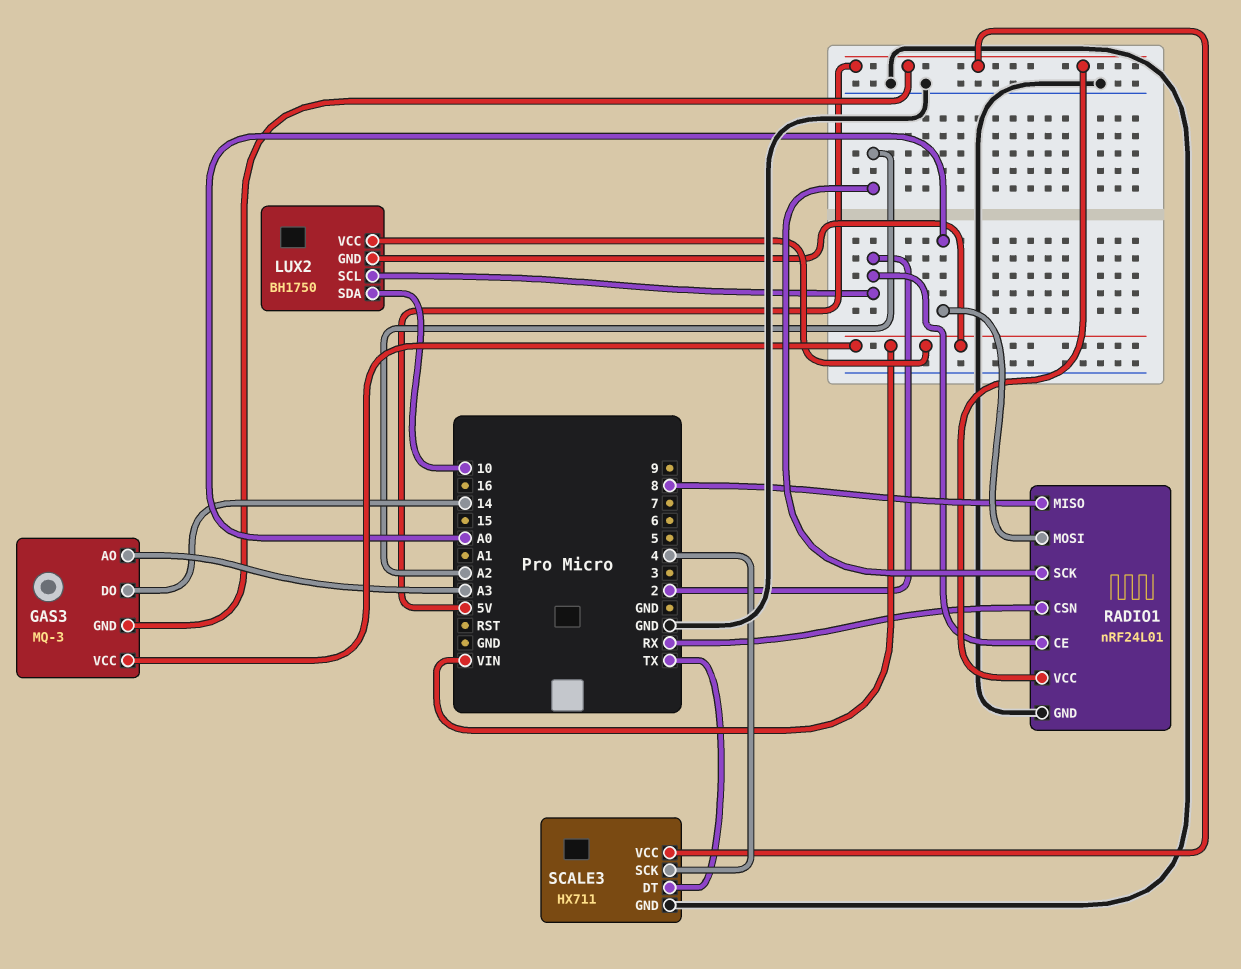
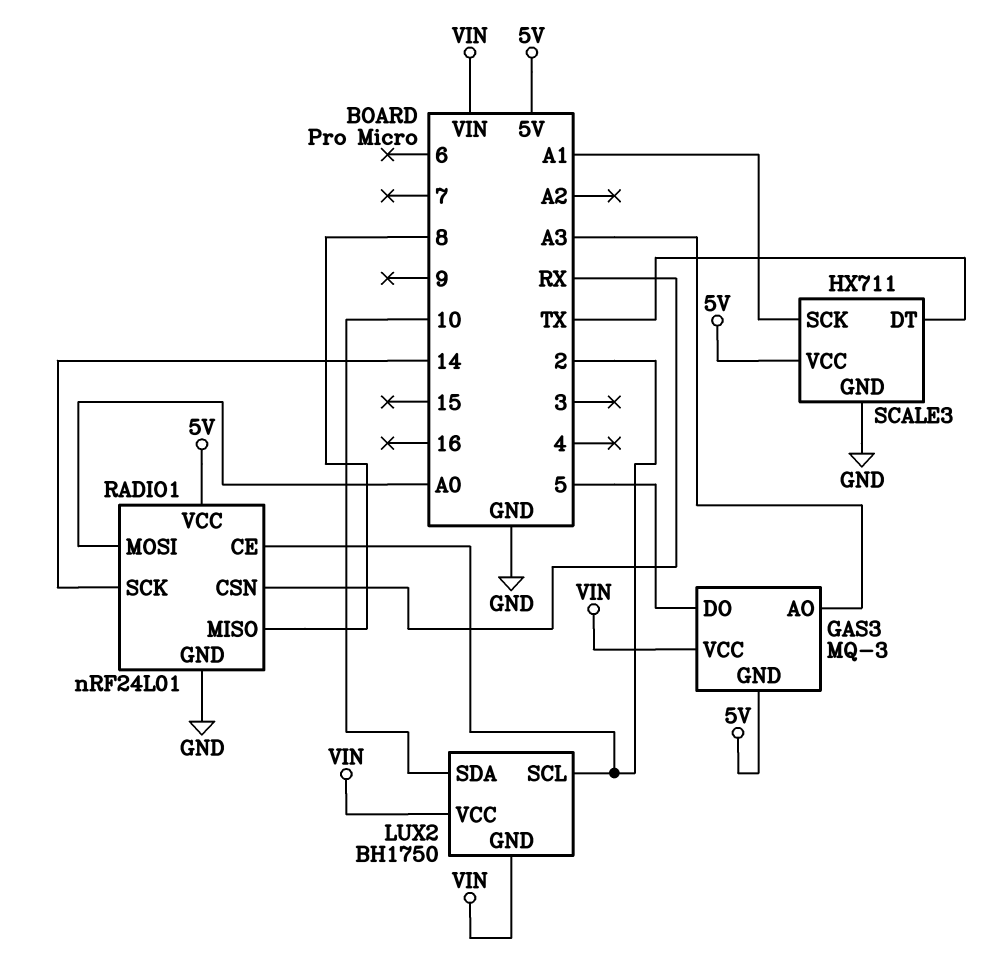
GAS3 pin DO: 14 -> 5
RADIO1 pin SCK: A2 -> 14
SCALE3 pin SCK: 4 -> A1

